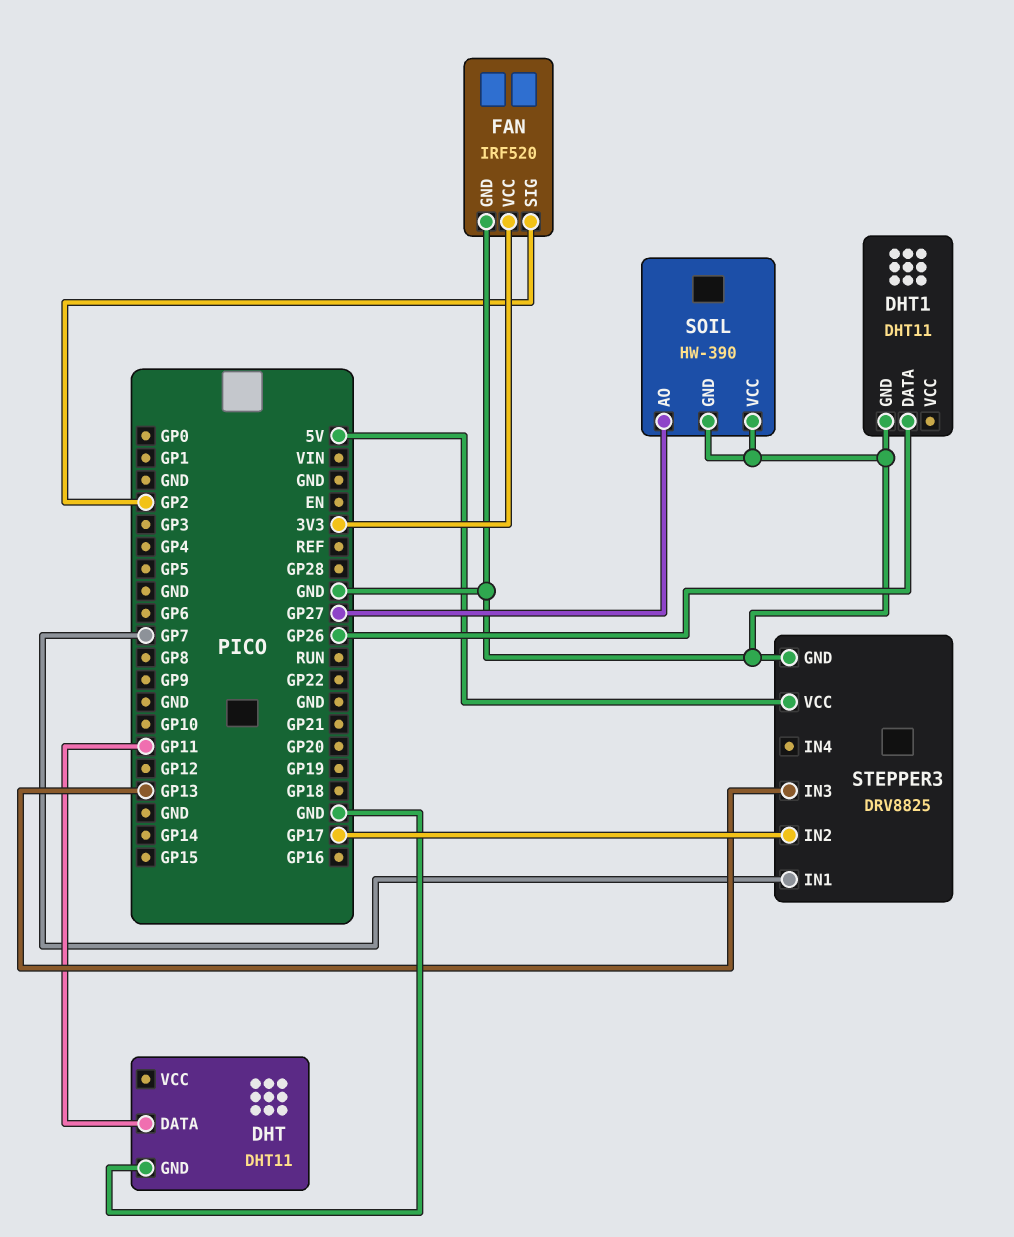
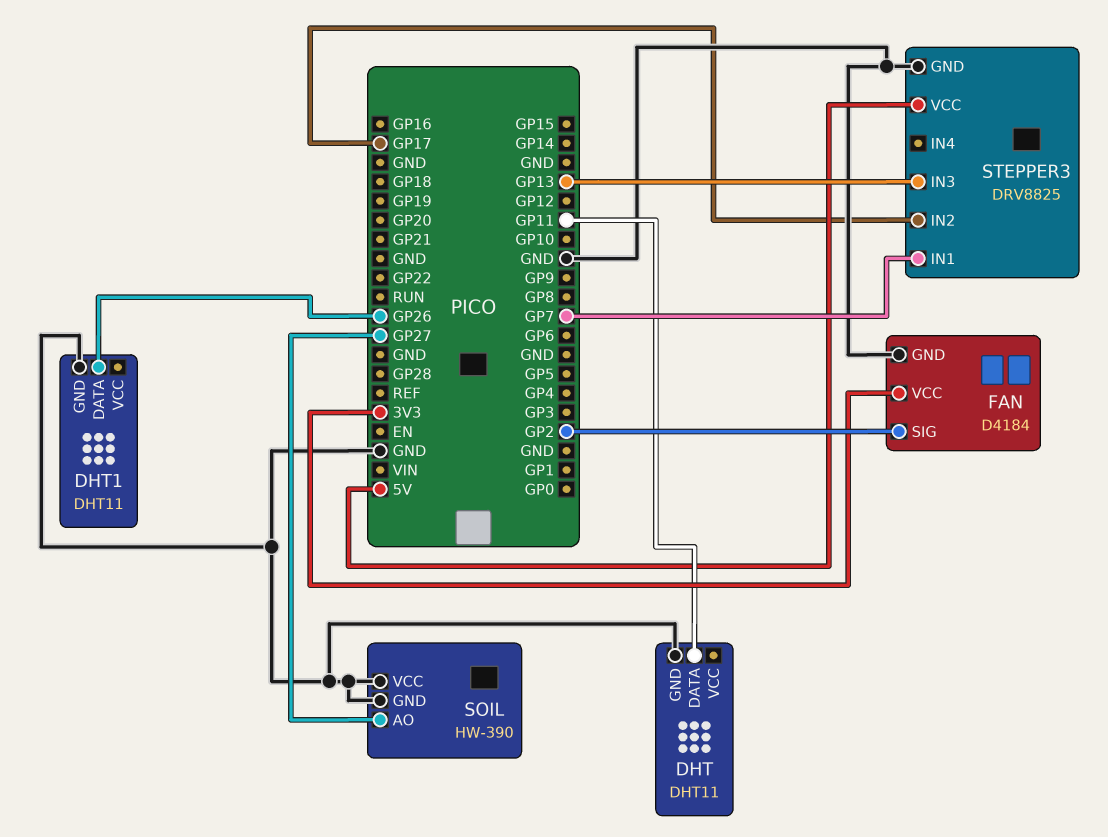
FAN: IRF520 -> D4184

